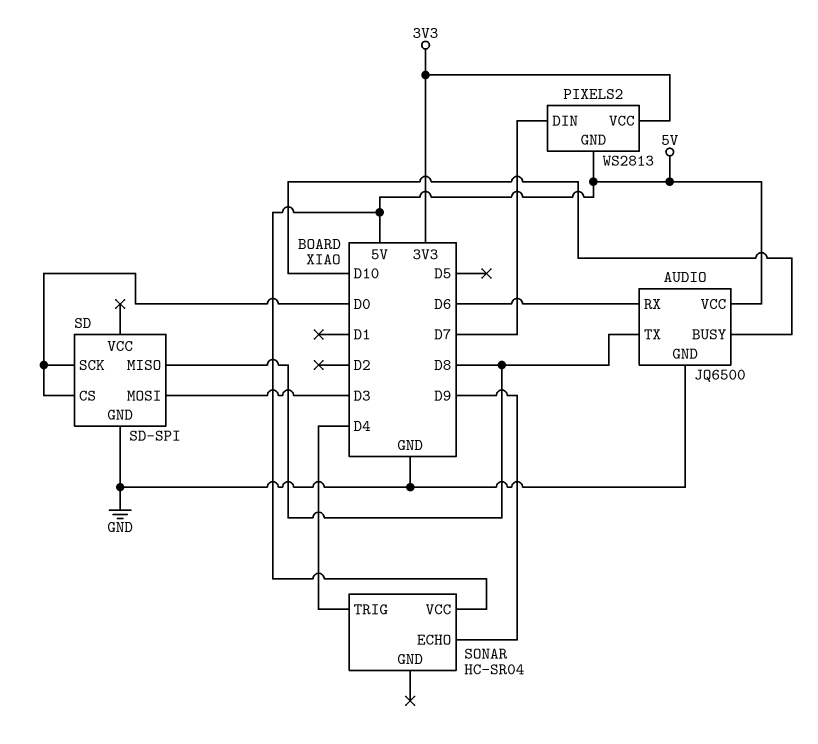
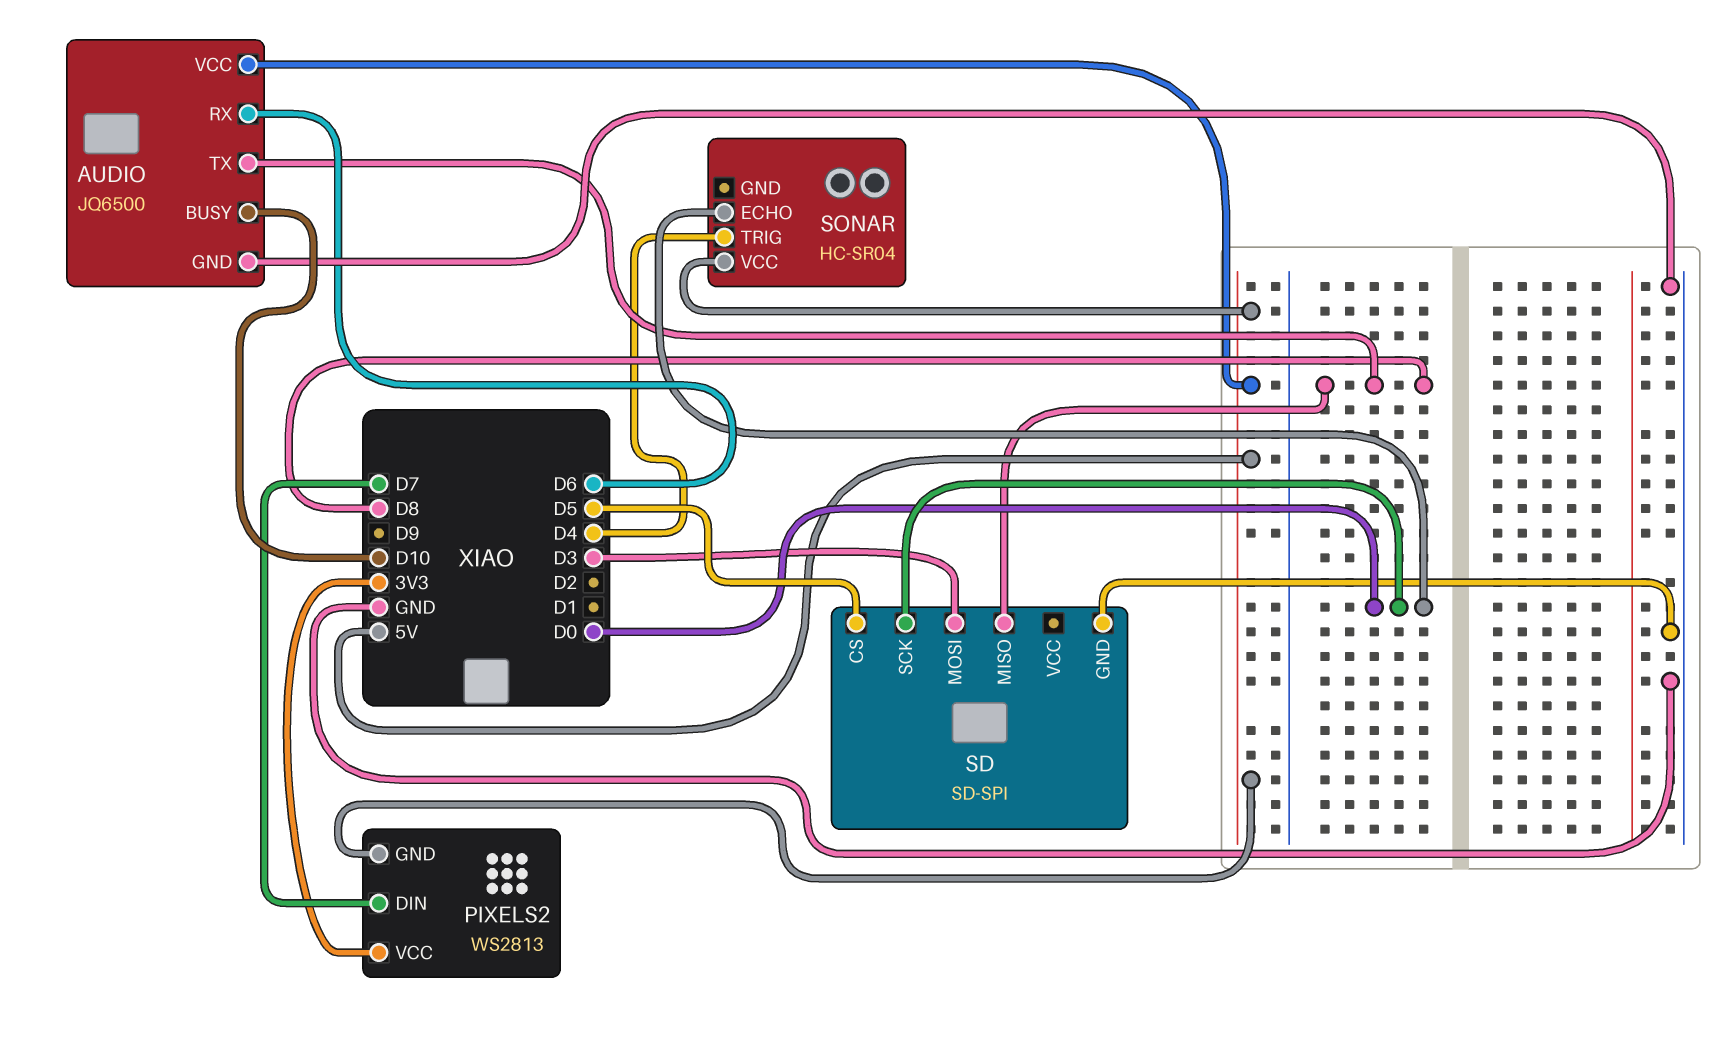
SD pin CS: D0 -> D5
SONAR pin ECHO: D9 -> D0

